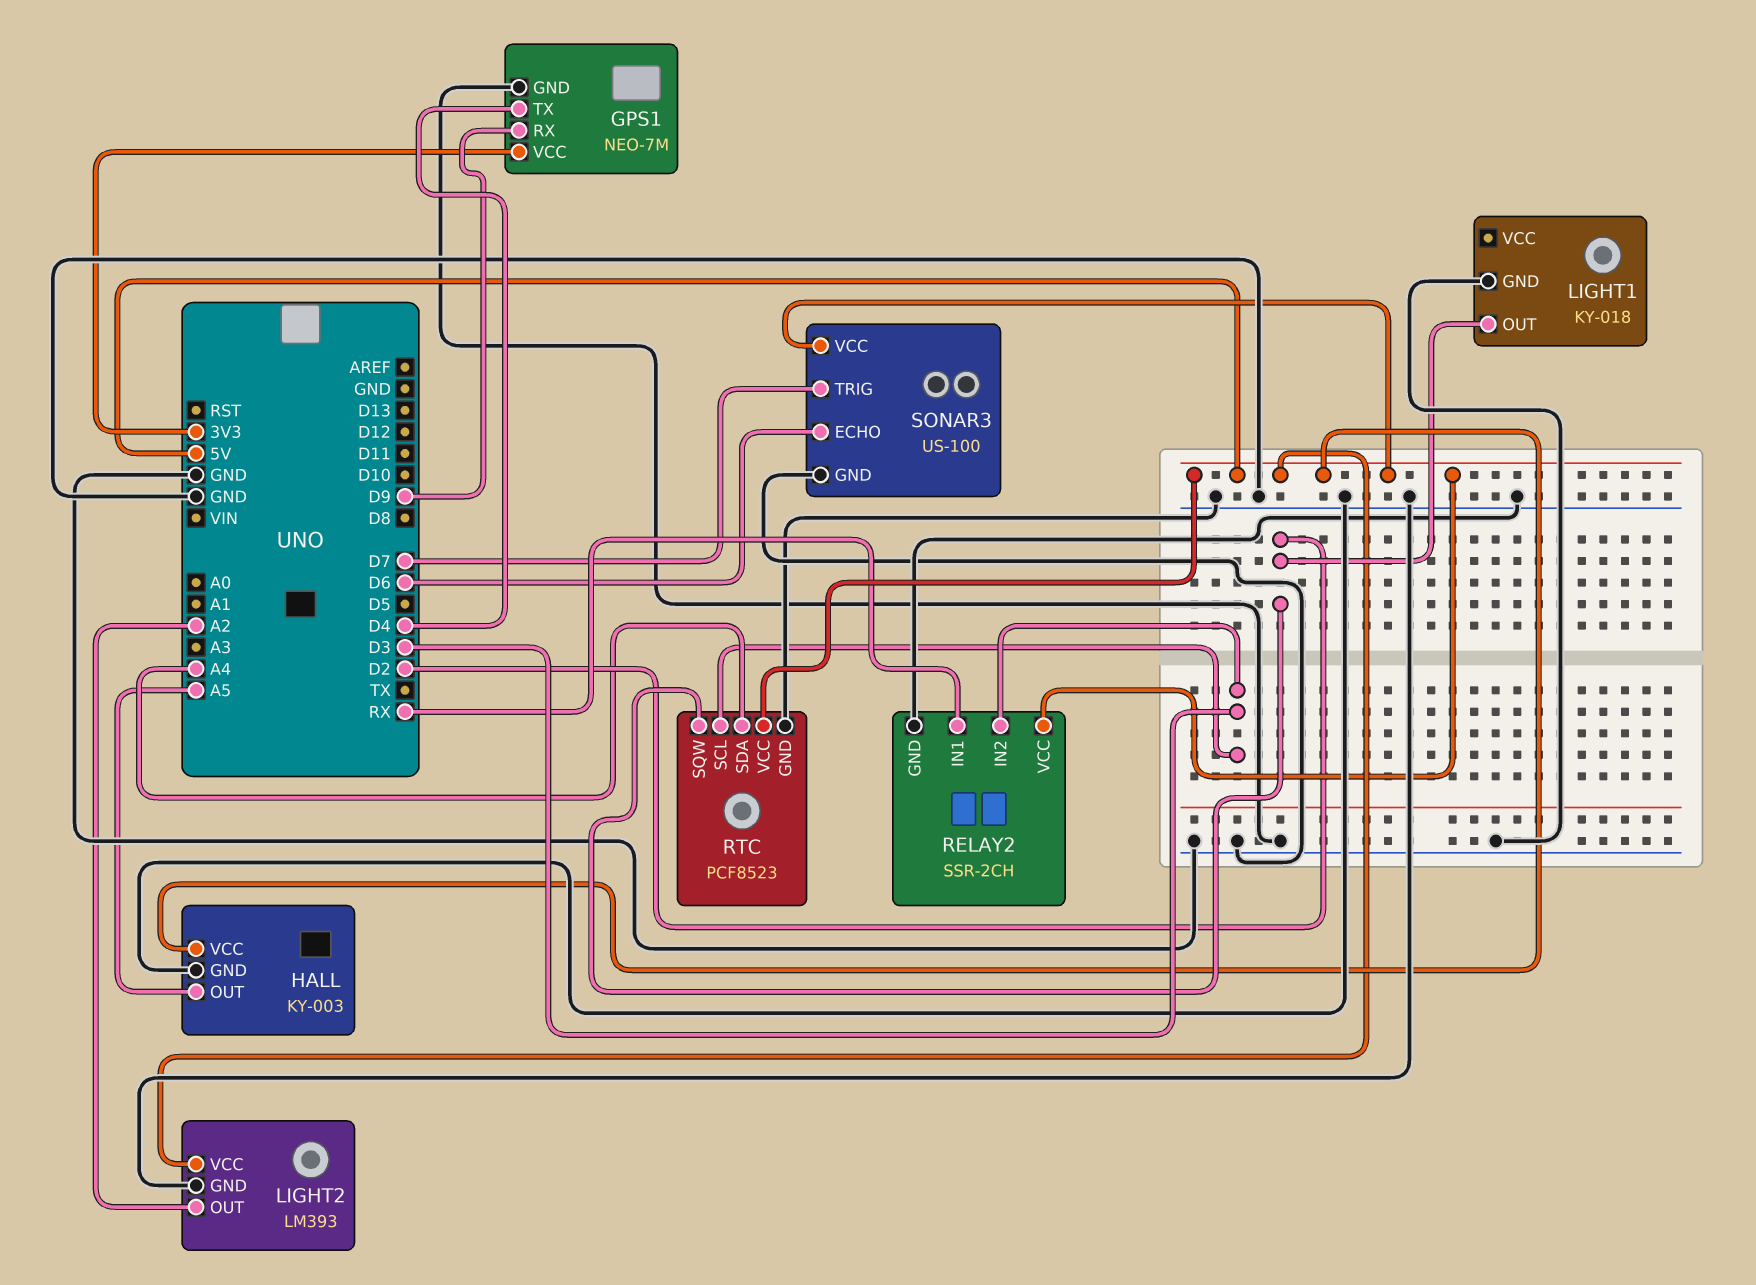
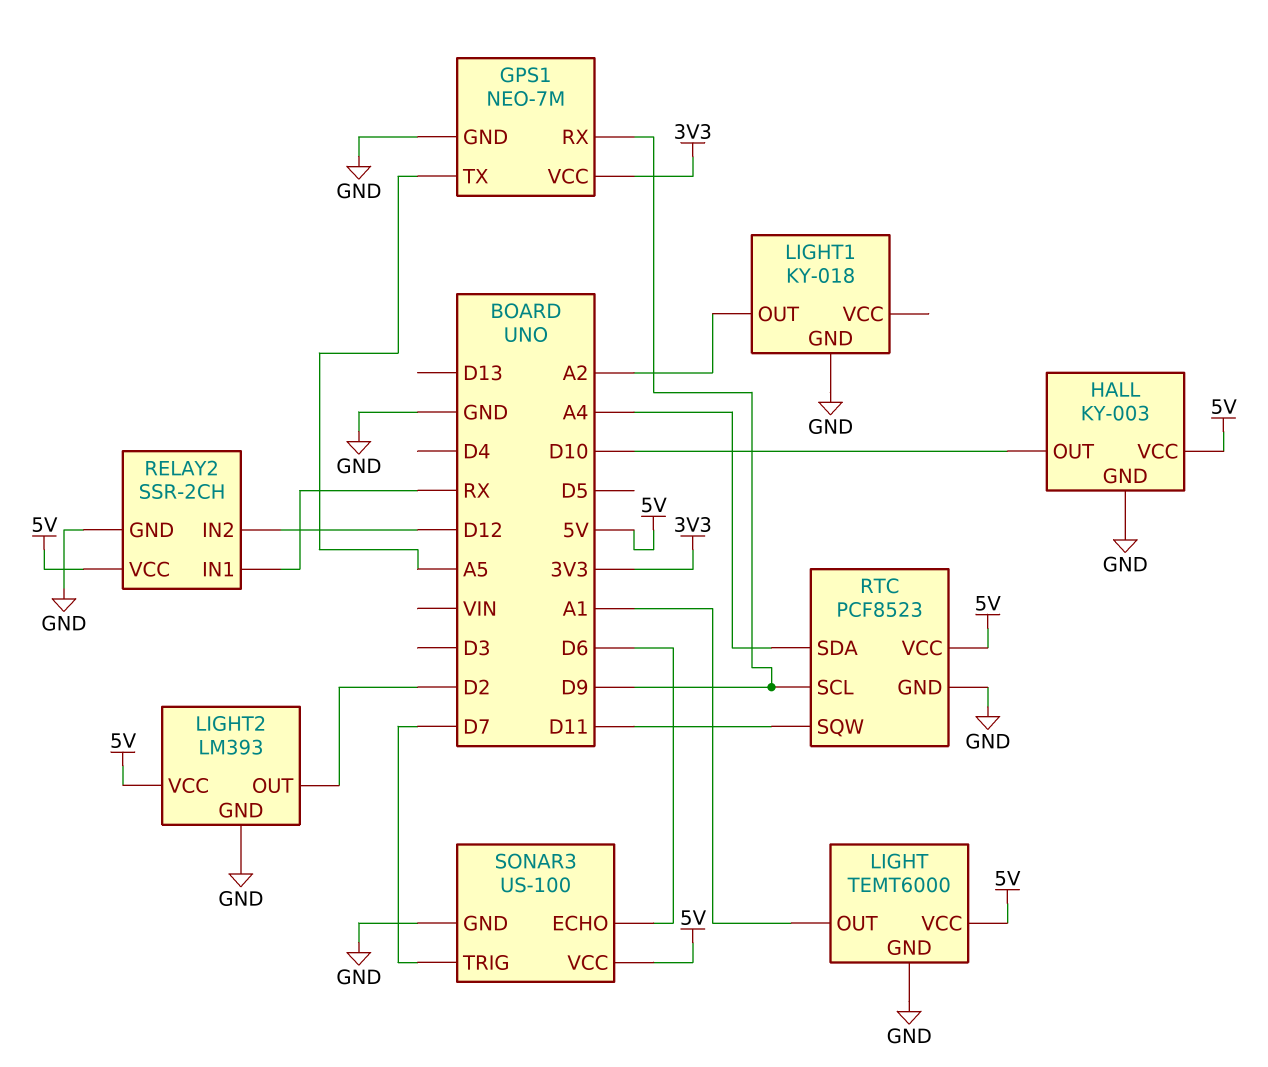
GPS1 pin TX: D4 -> A5
HALL pin OUT: A5 -> D10
LIGHT: none -> TEMT6000
LIGHT pin GND: none -> GND
LIGHT pin OUT: none -> A1
LIGHT pin VCC: none -> 5V
LIGHT1 pin OUT: D2 -> A2
LIGHT2 pin OUT: A2 -> D2
RELAY2 pin IN2: D3 -> D12
RTC pin SCL: D3 -> D9
RTC pin SQW: D2 -> D11

